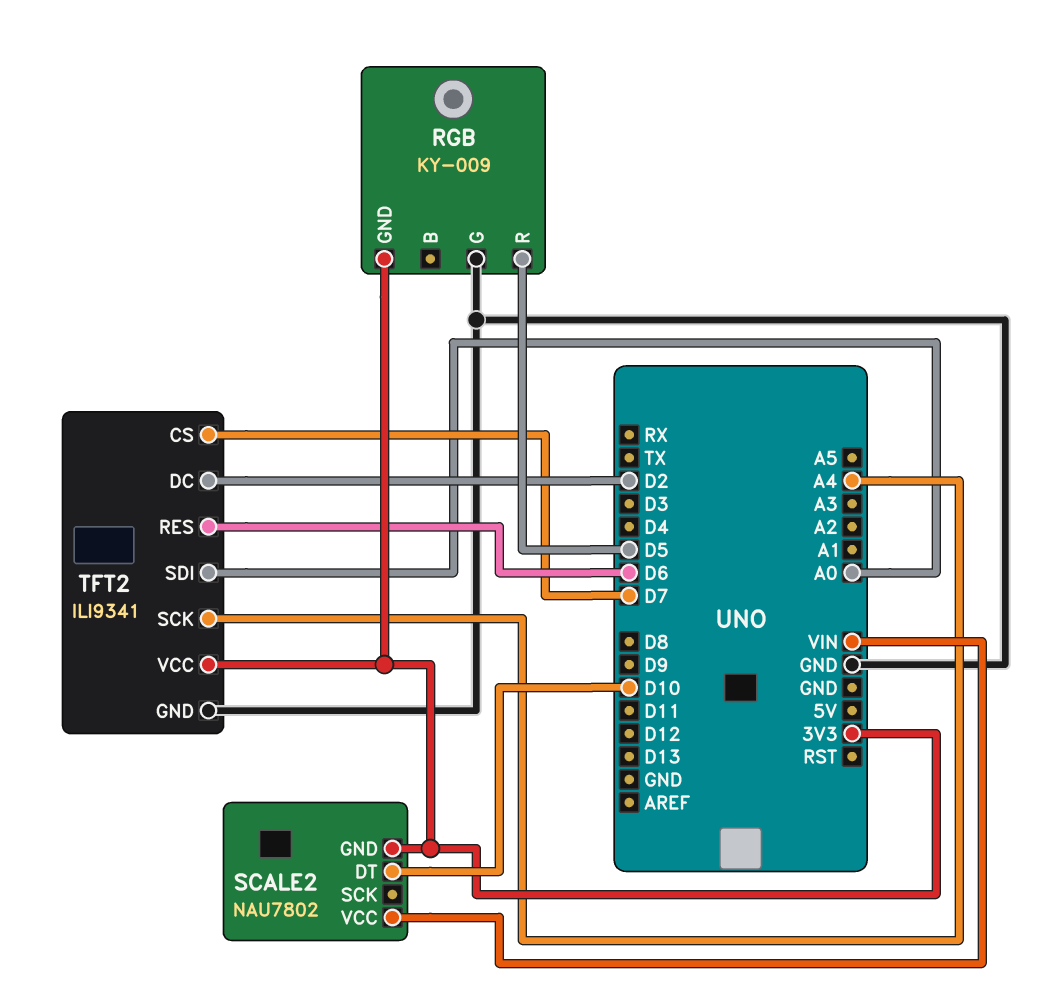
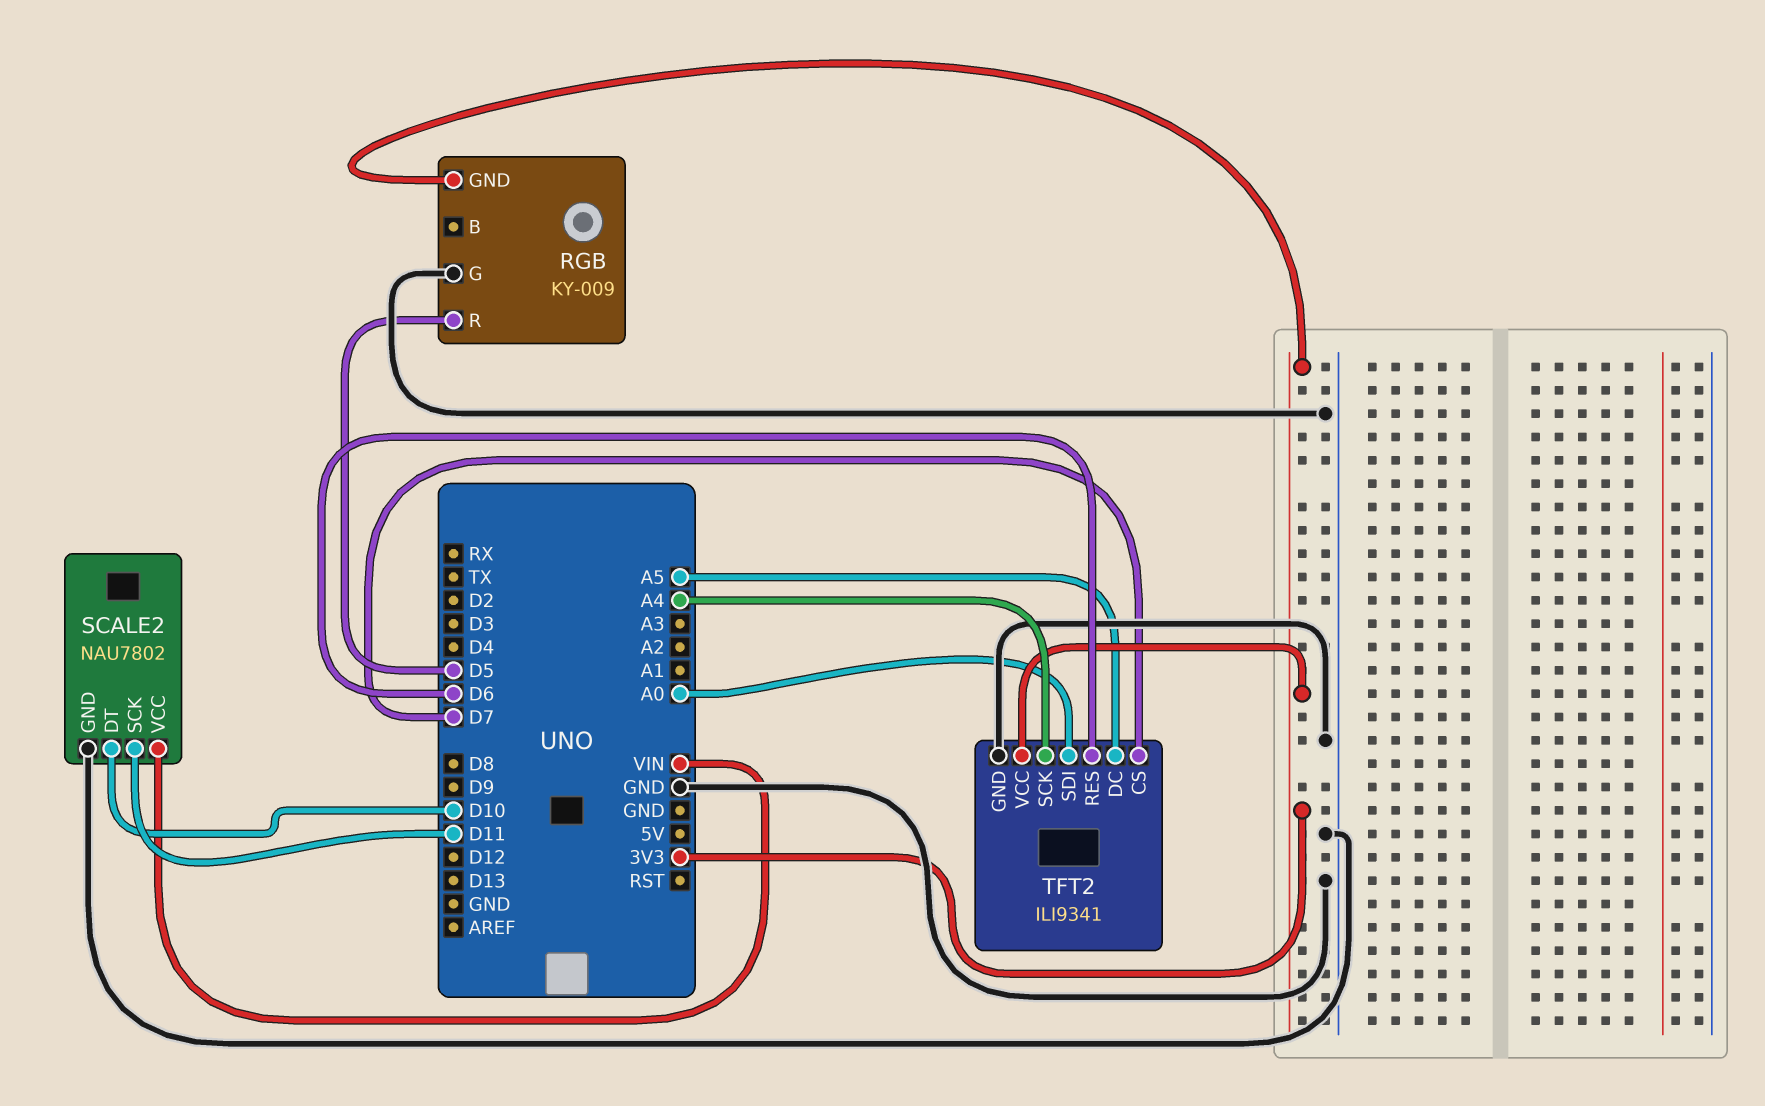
SCALE2 pin GND: 3V3 -> GND
SCALE2 pin SCK: none -> D11
TFT2 pin DC: D2 -> A5

